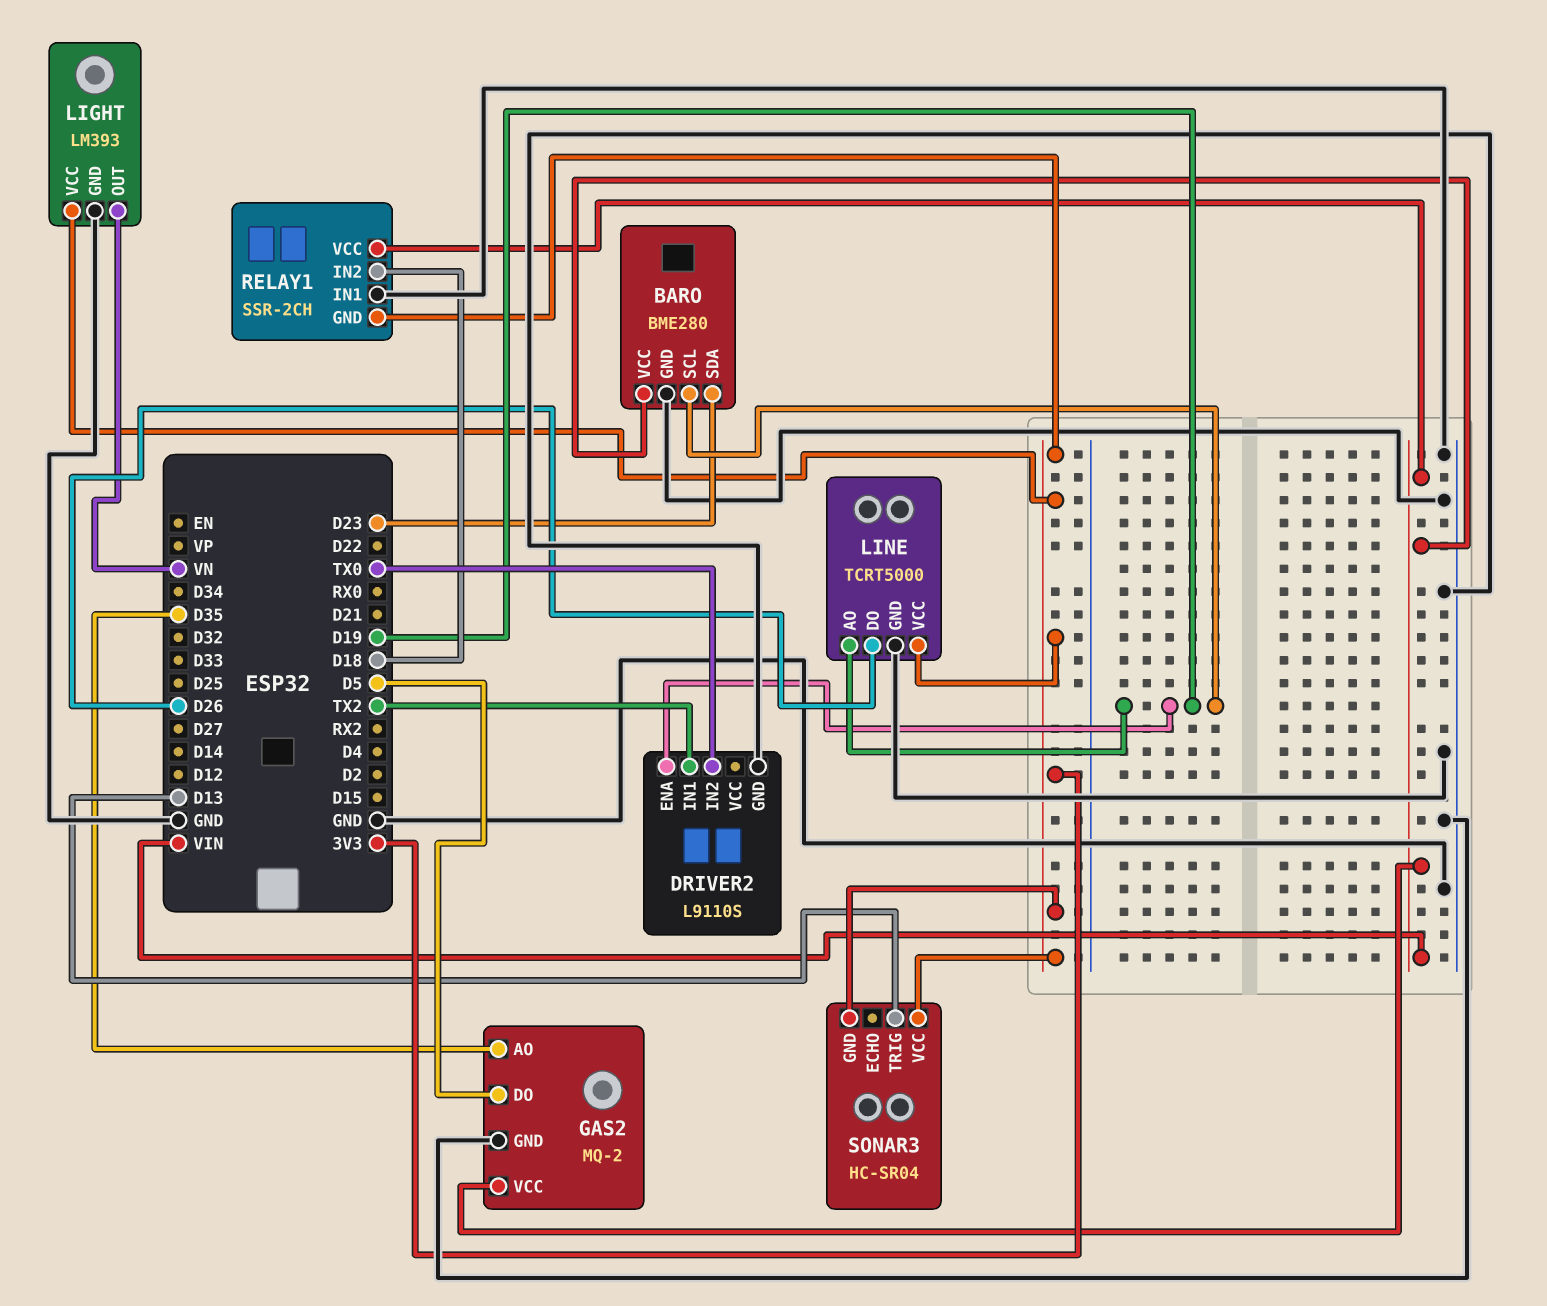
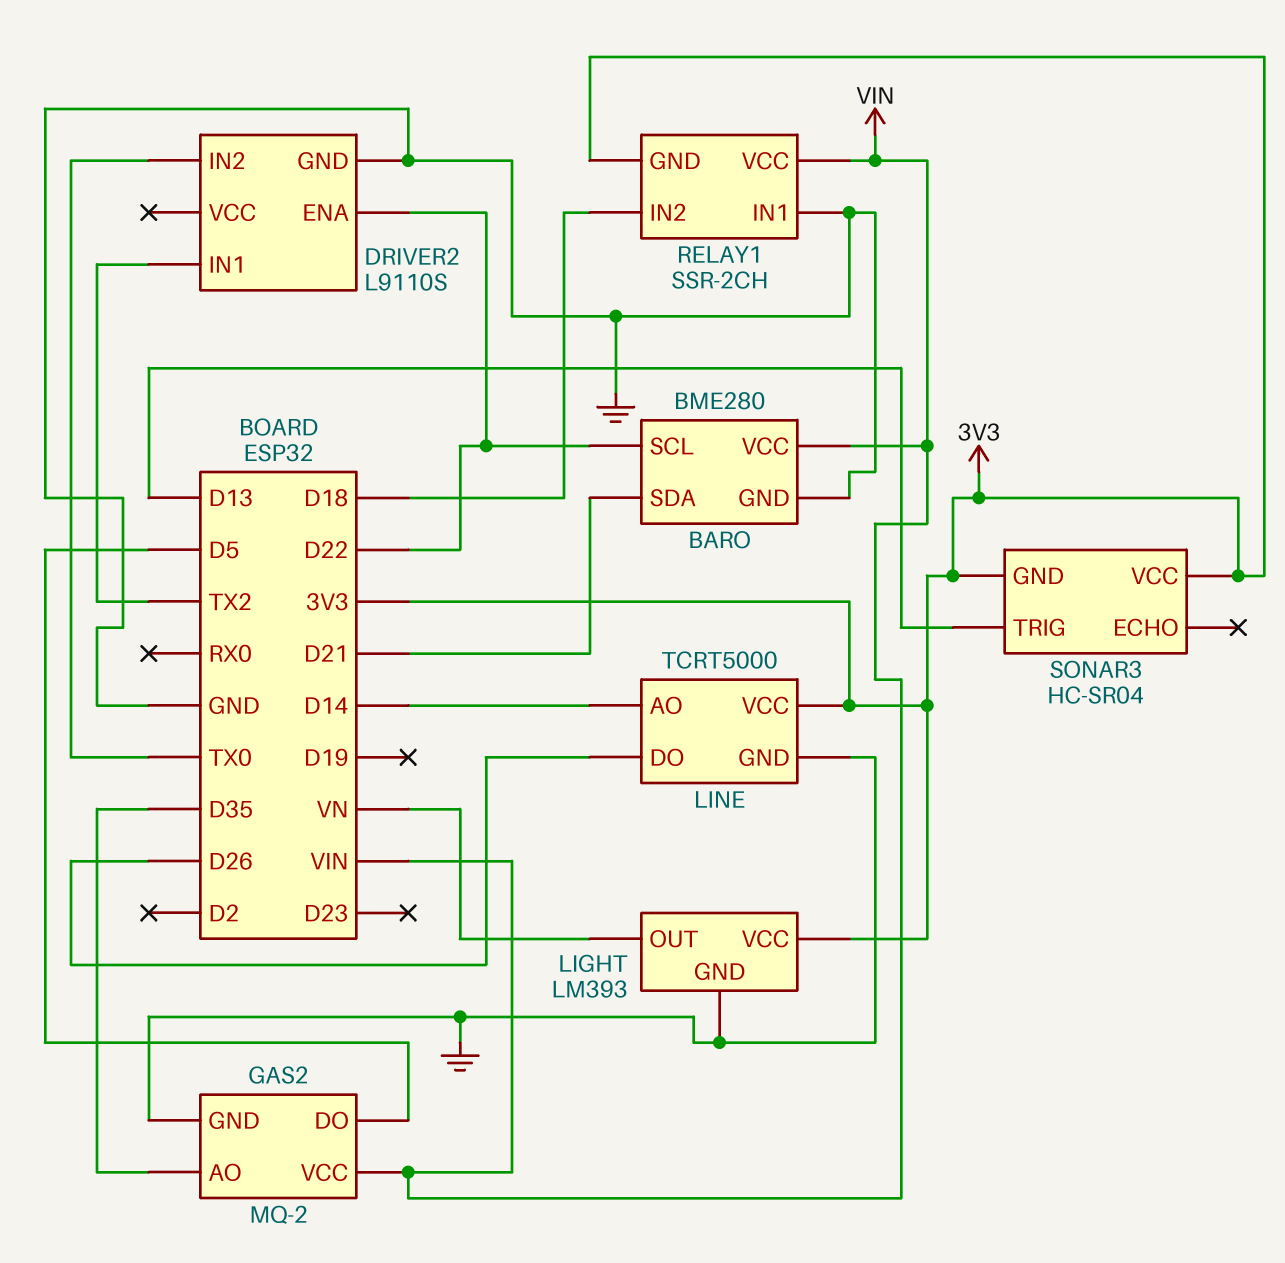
BARO pin SCL: D19 -> D22
BARO pin SDA: D23 -> D21
DRIVER2 pin ENA: D19 -> D22
LINE pin AO: D19 -> D14

